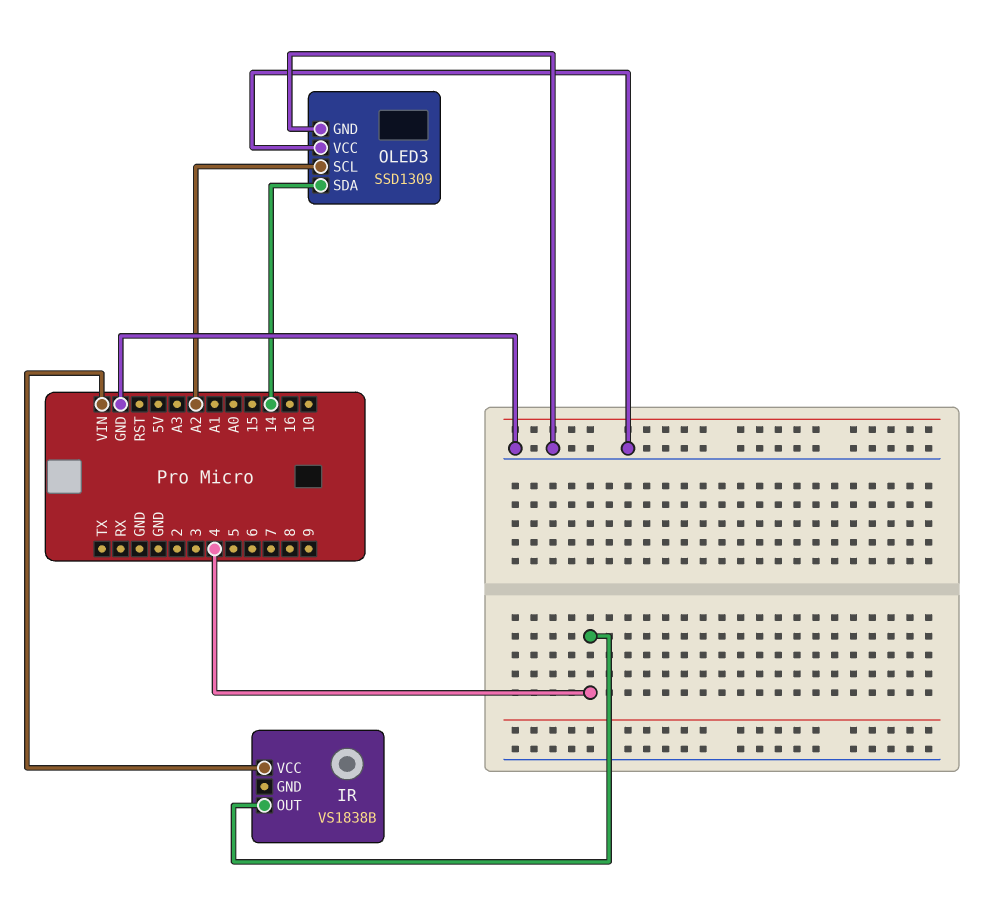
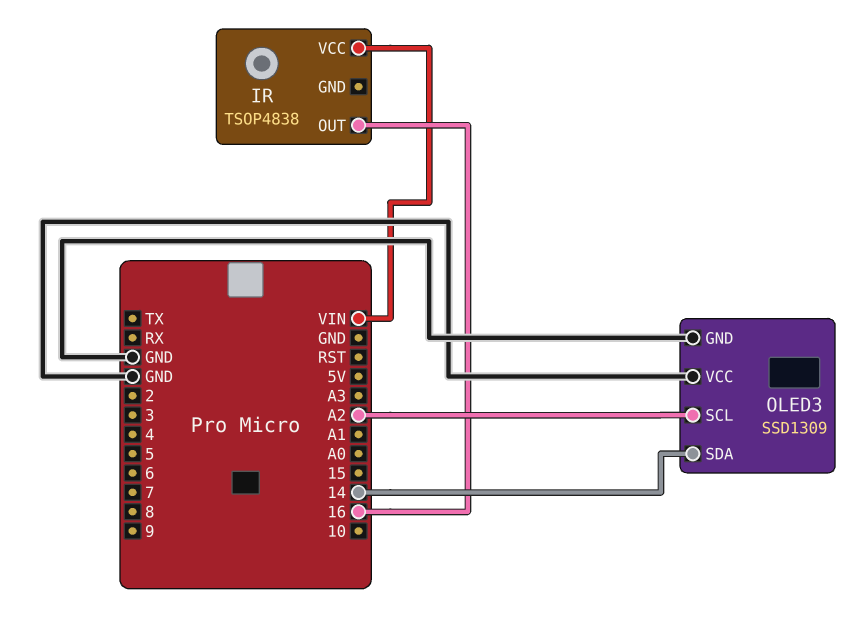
IR: VS1838B -> TSOP4838
IR pin OUT: 4 -> 16

